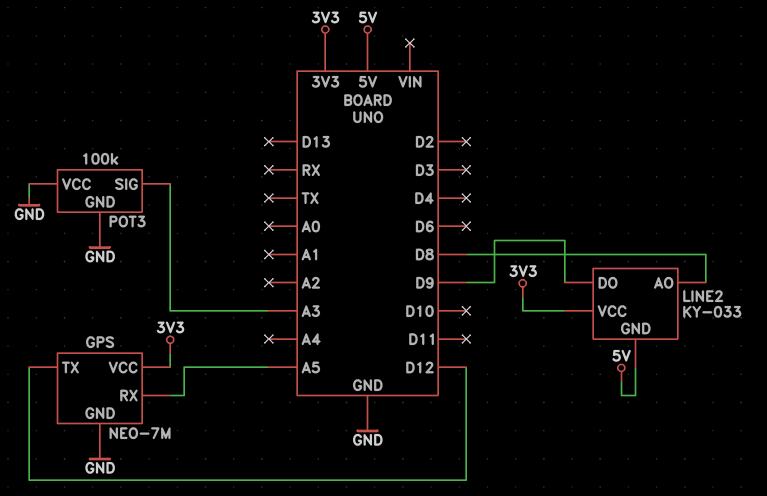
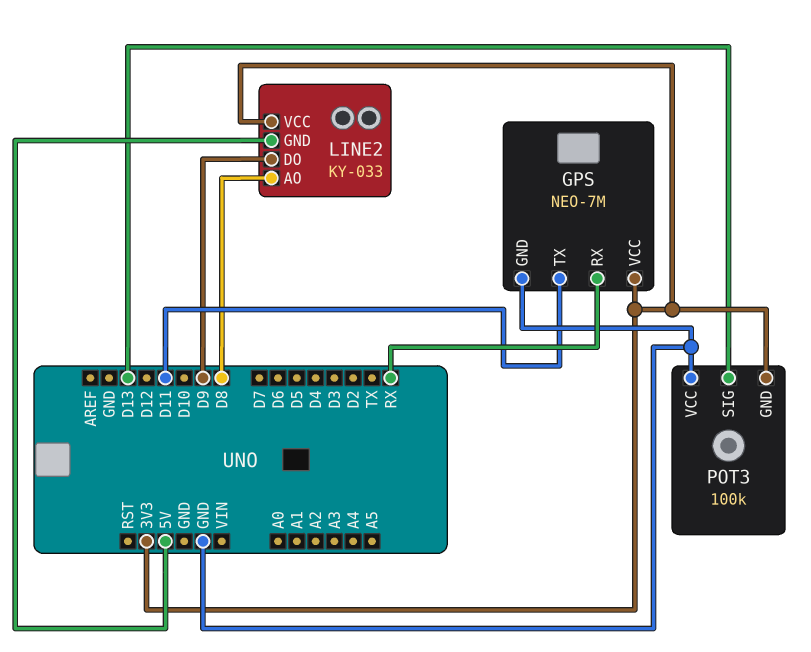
GPS pin RX: A5 -> RX
GPS pin TX: D12 -> D11
POT3 pin GND: GND -> 3V3
POT3 pin SIG: A3 -> D13

